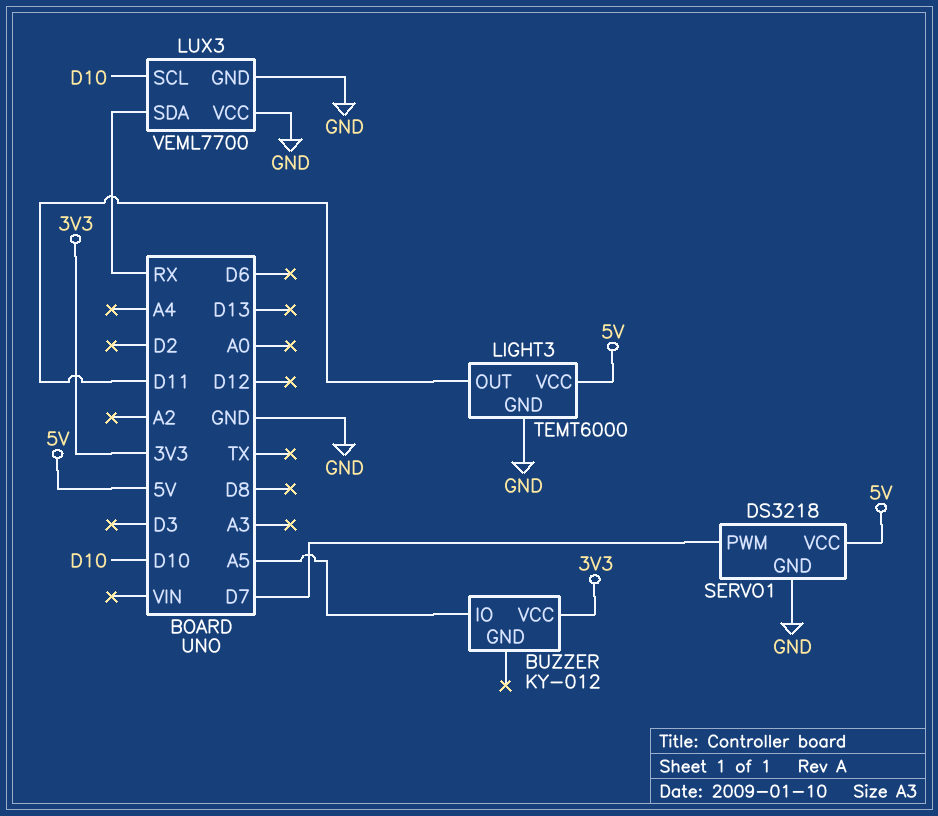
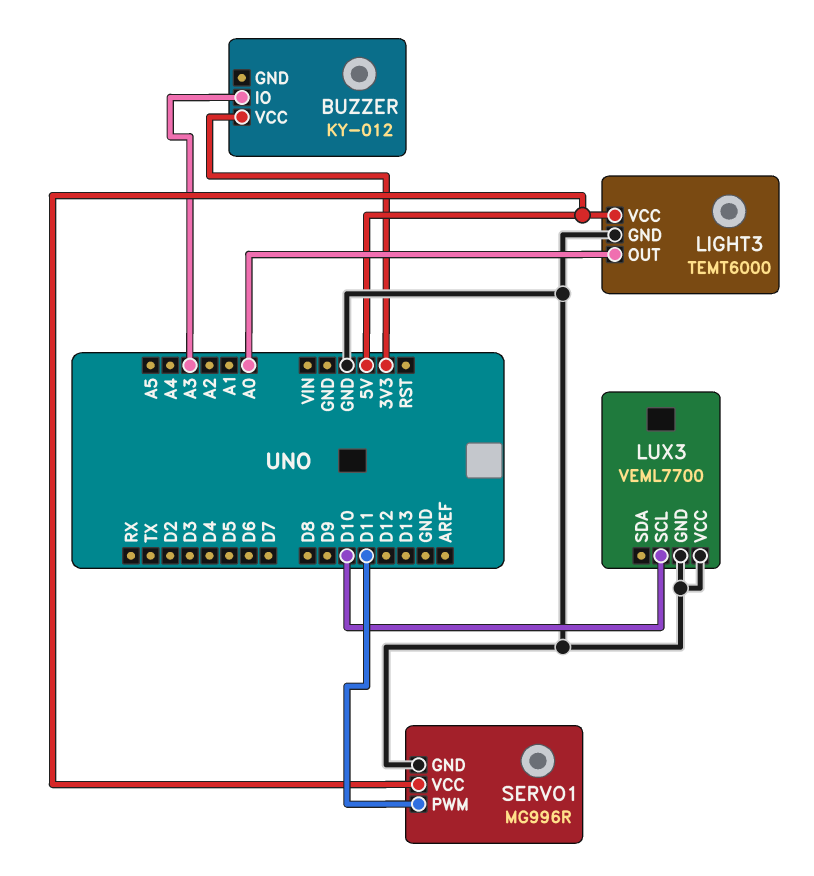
BUZZER pin IO: A5 -> A3
LIGHT3 pin OUT: D11 -> A0
LUX3 pin SDA: RX -> none
SERVO1: DS3218 -> MG996R
SERVO1 pin PWM: D7 -> D11

